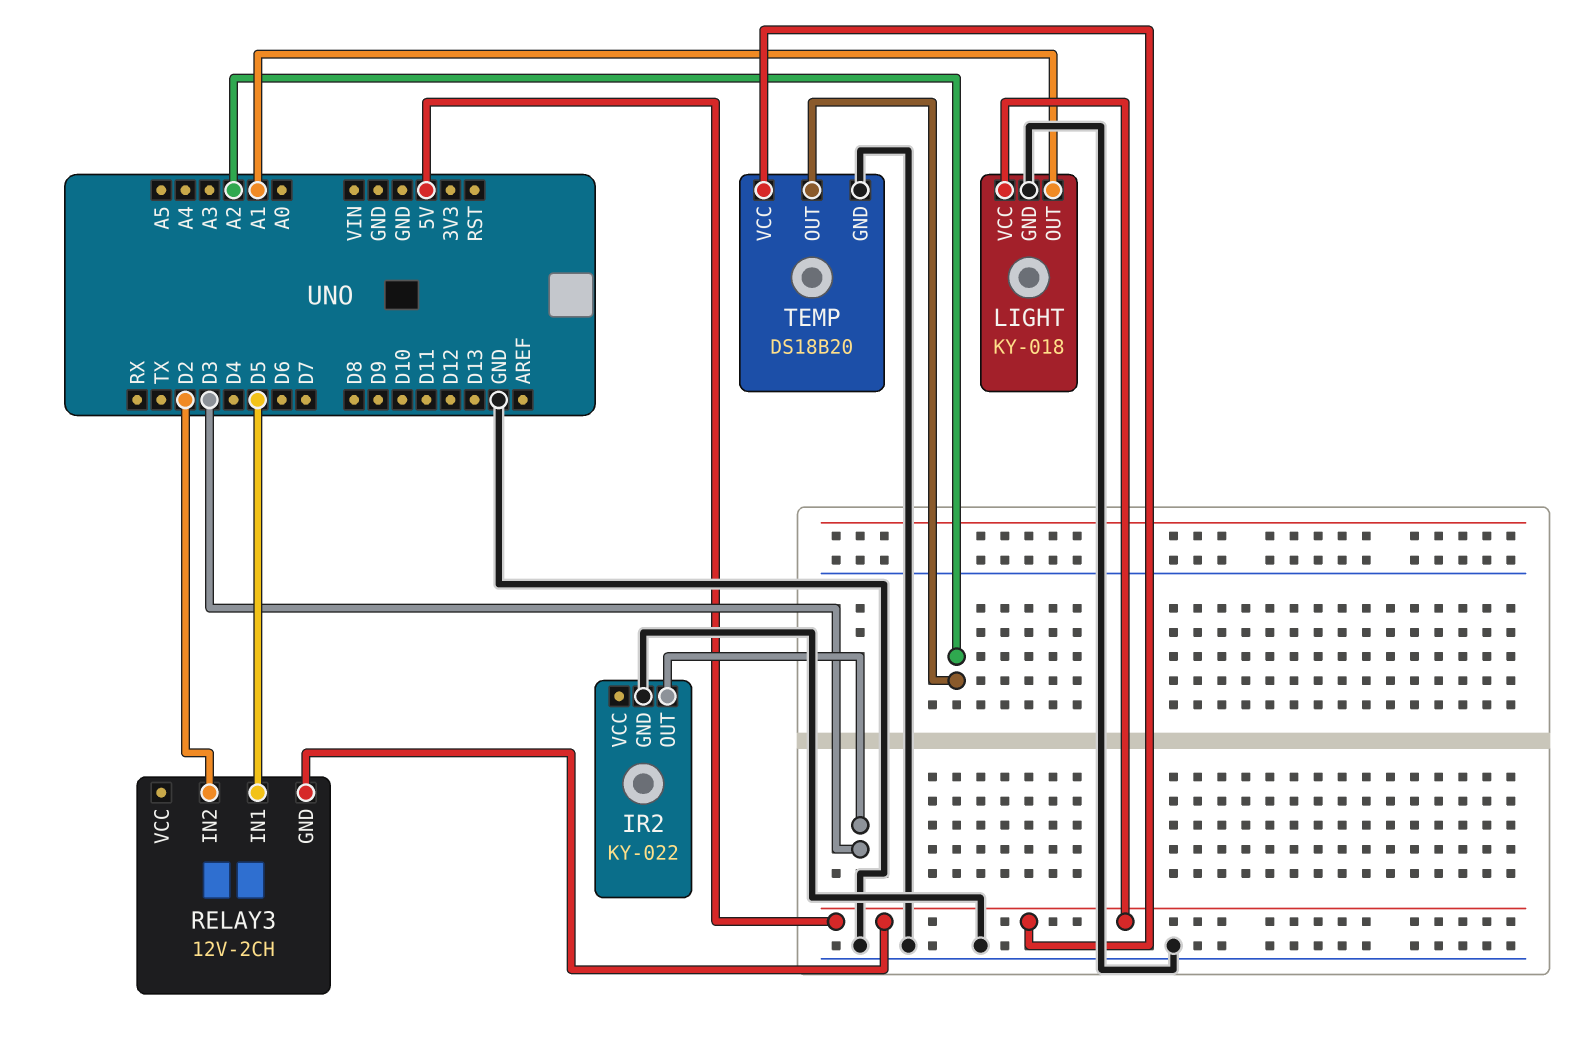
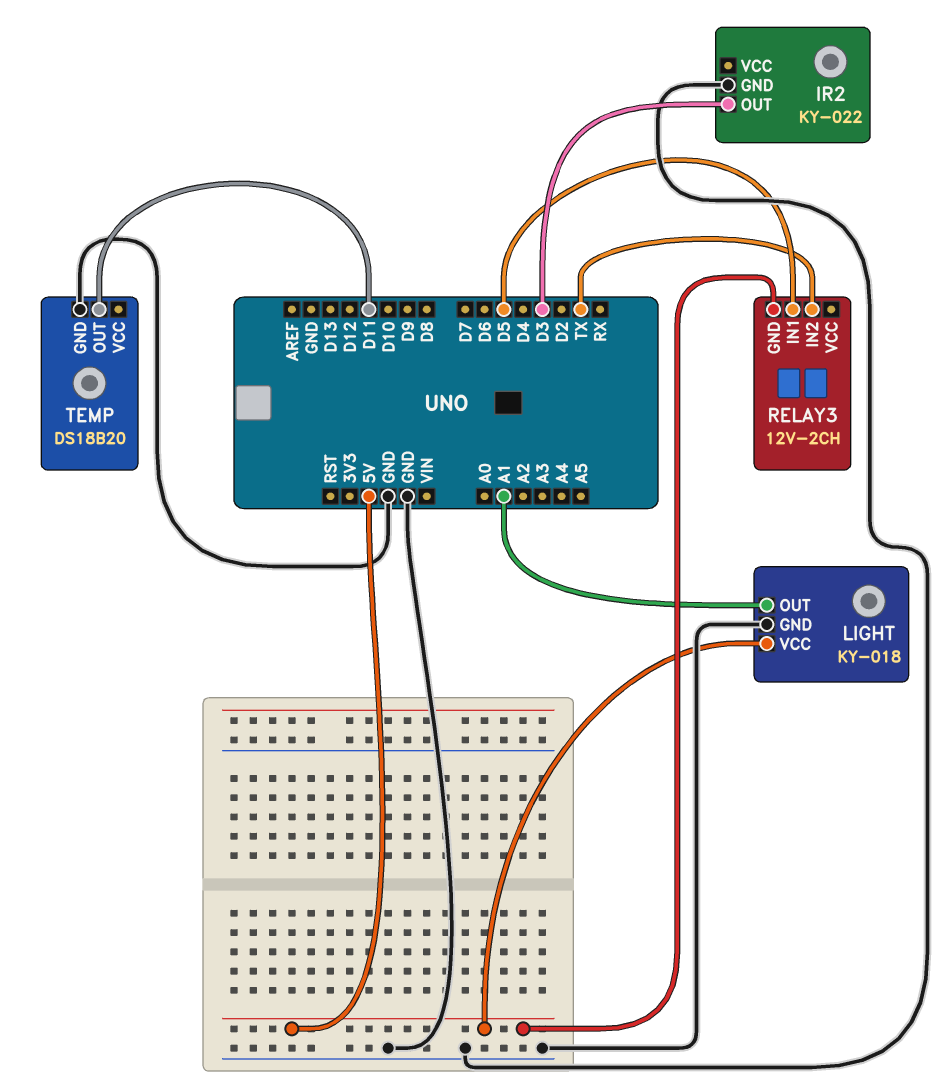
RELAY3 pin IN2: D2 -> TX
TEMP pin OUT: A2 -> D11
TEMP pin VCC: 5V -> none

